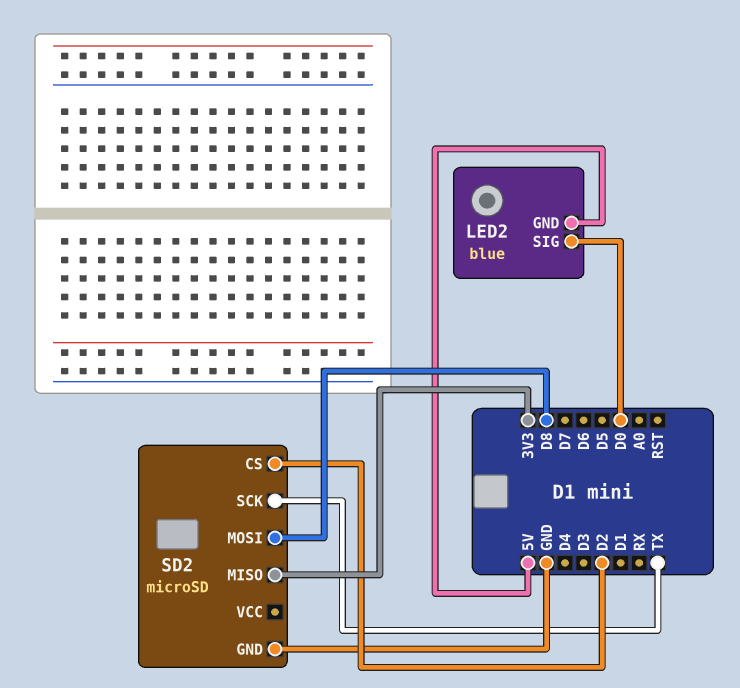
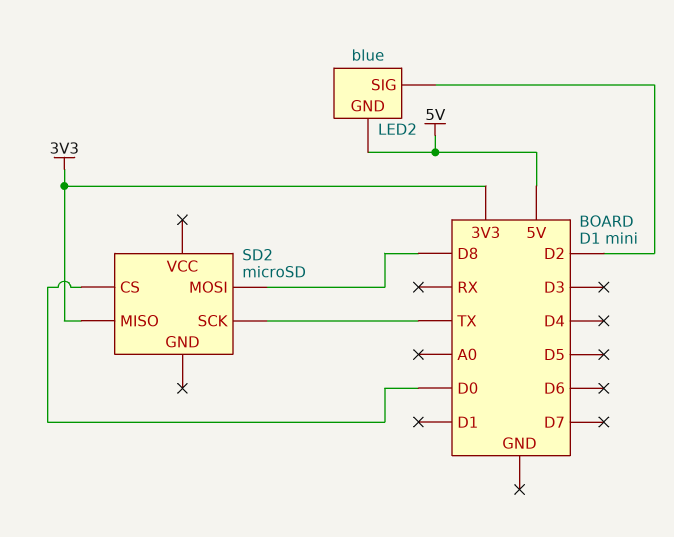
LED2 pin SIG: D0 -> D2
SD2 pin CS: D2 -> D0
SD2 pin GND: GND -> none

